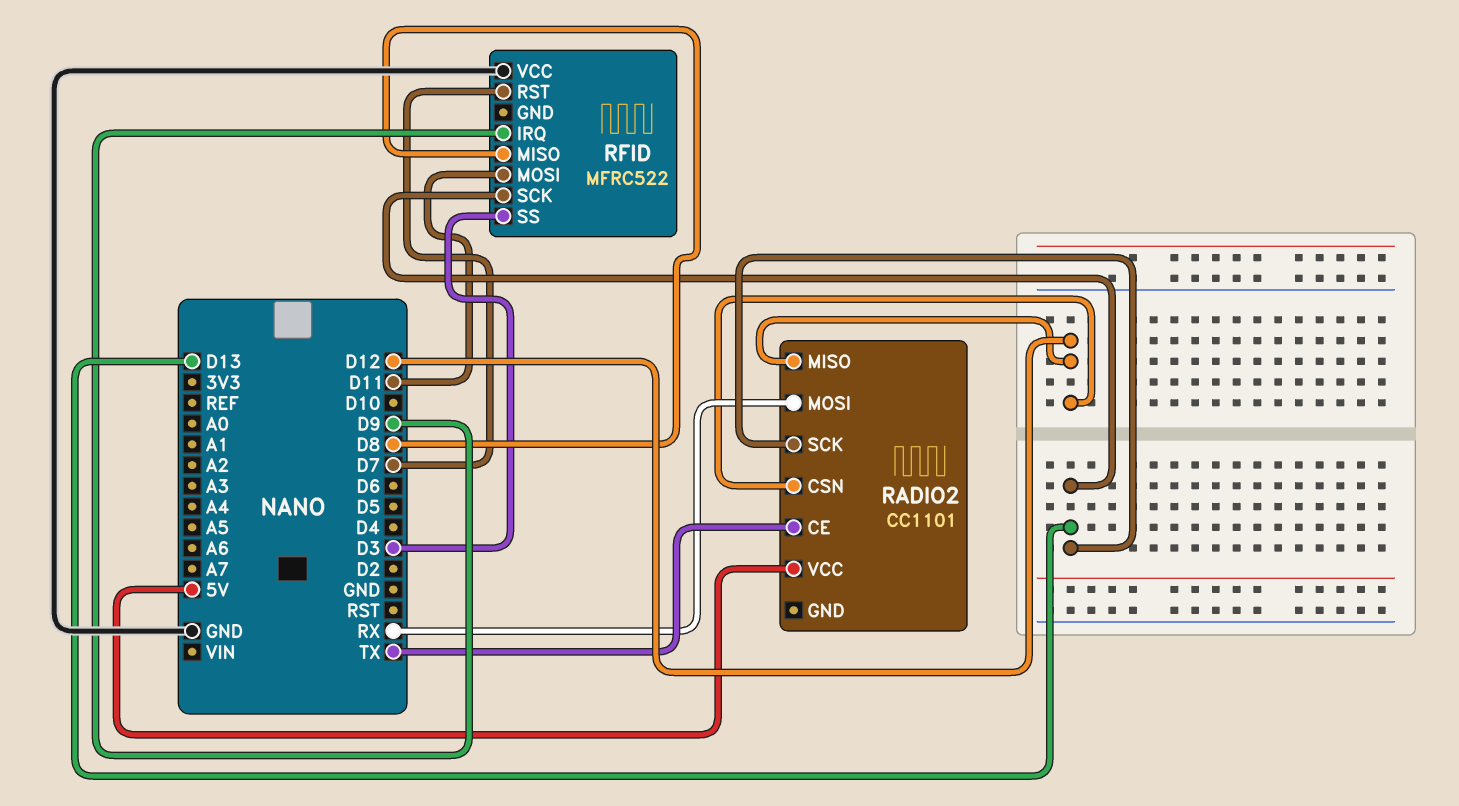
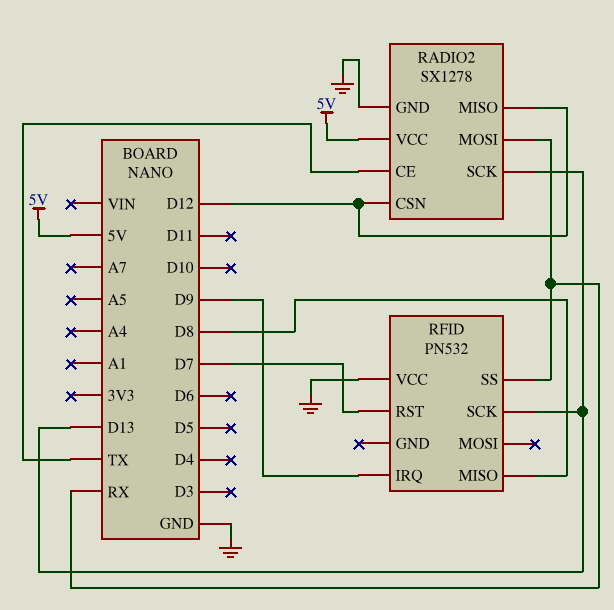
RADIO2: CC1101 -> SX1278
RADIO2 pin GND: none -> GND
RFID: MFRC522 -> PN532
RFID pin MOSI: D11 -> none
RFID pin SS: D3 -> RX

